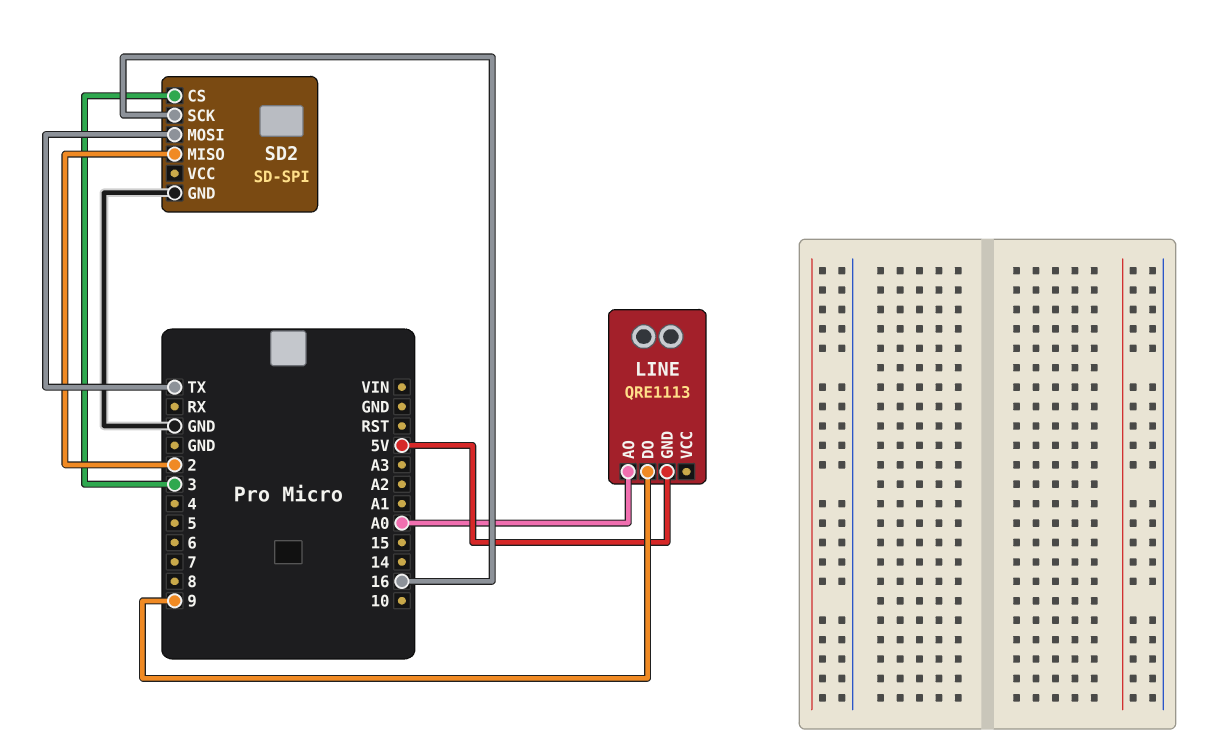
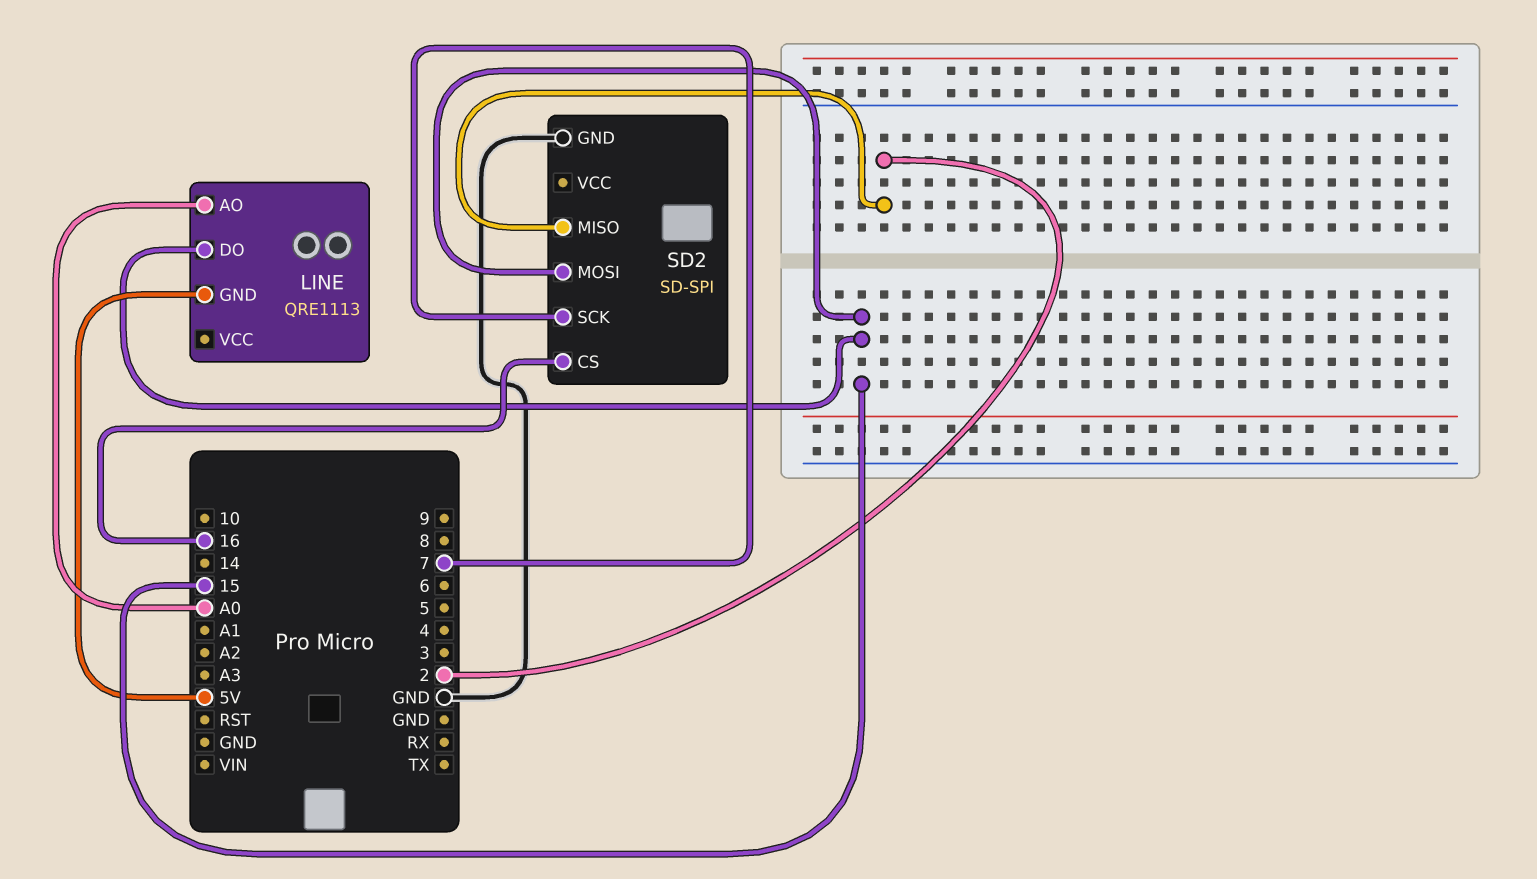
LINE pin DO: 9 -> 15
SD2 pin CS: 3 -> 16
SD2 pin MOSI: TX -> 15
SD2 pin SCK: 16 -> 7

